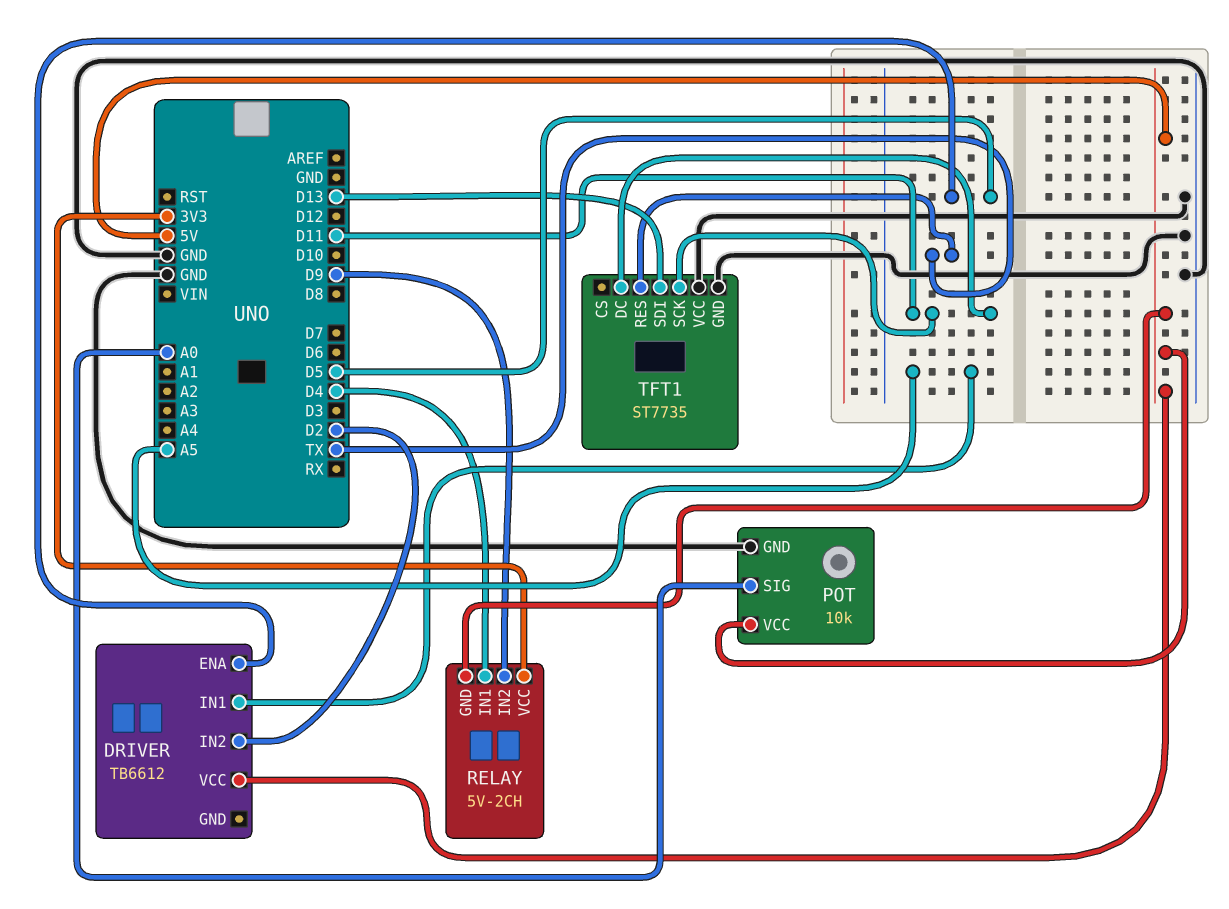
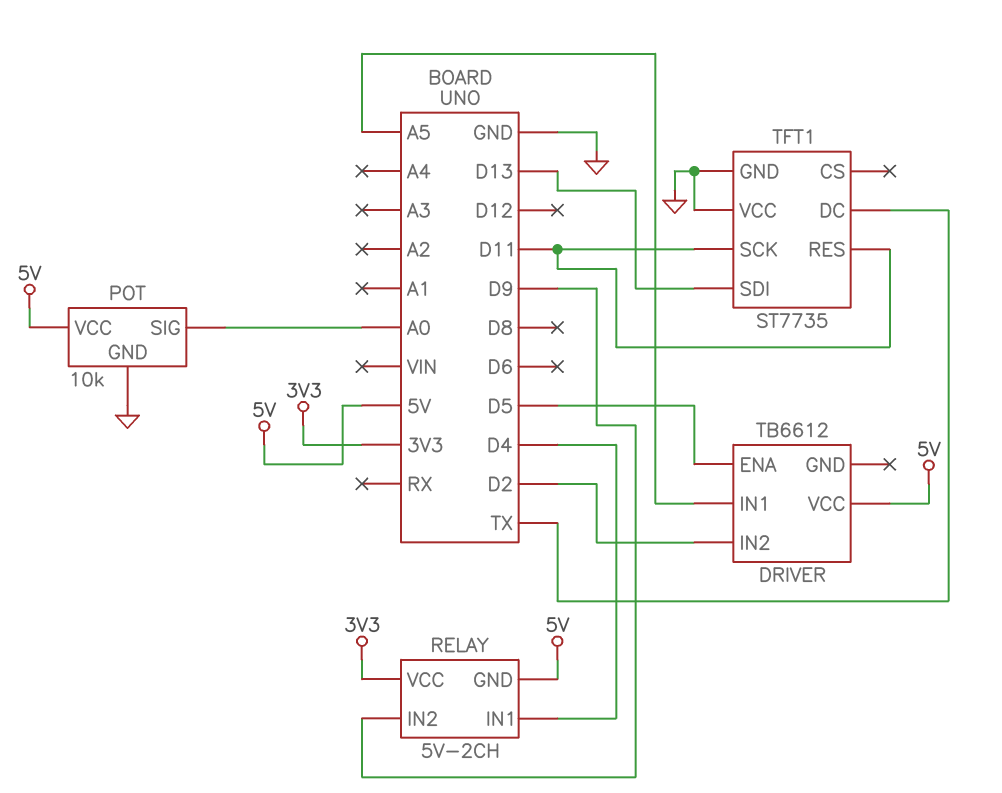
TFT1 pin DC: D11 -> TX
TFT1 pin RES: TX -> D11

